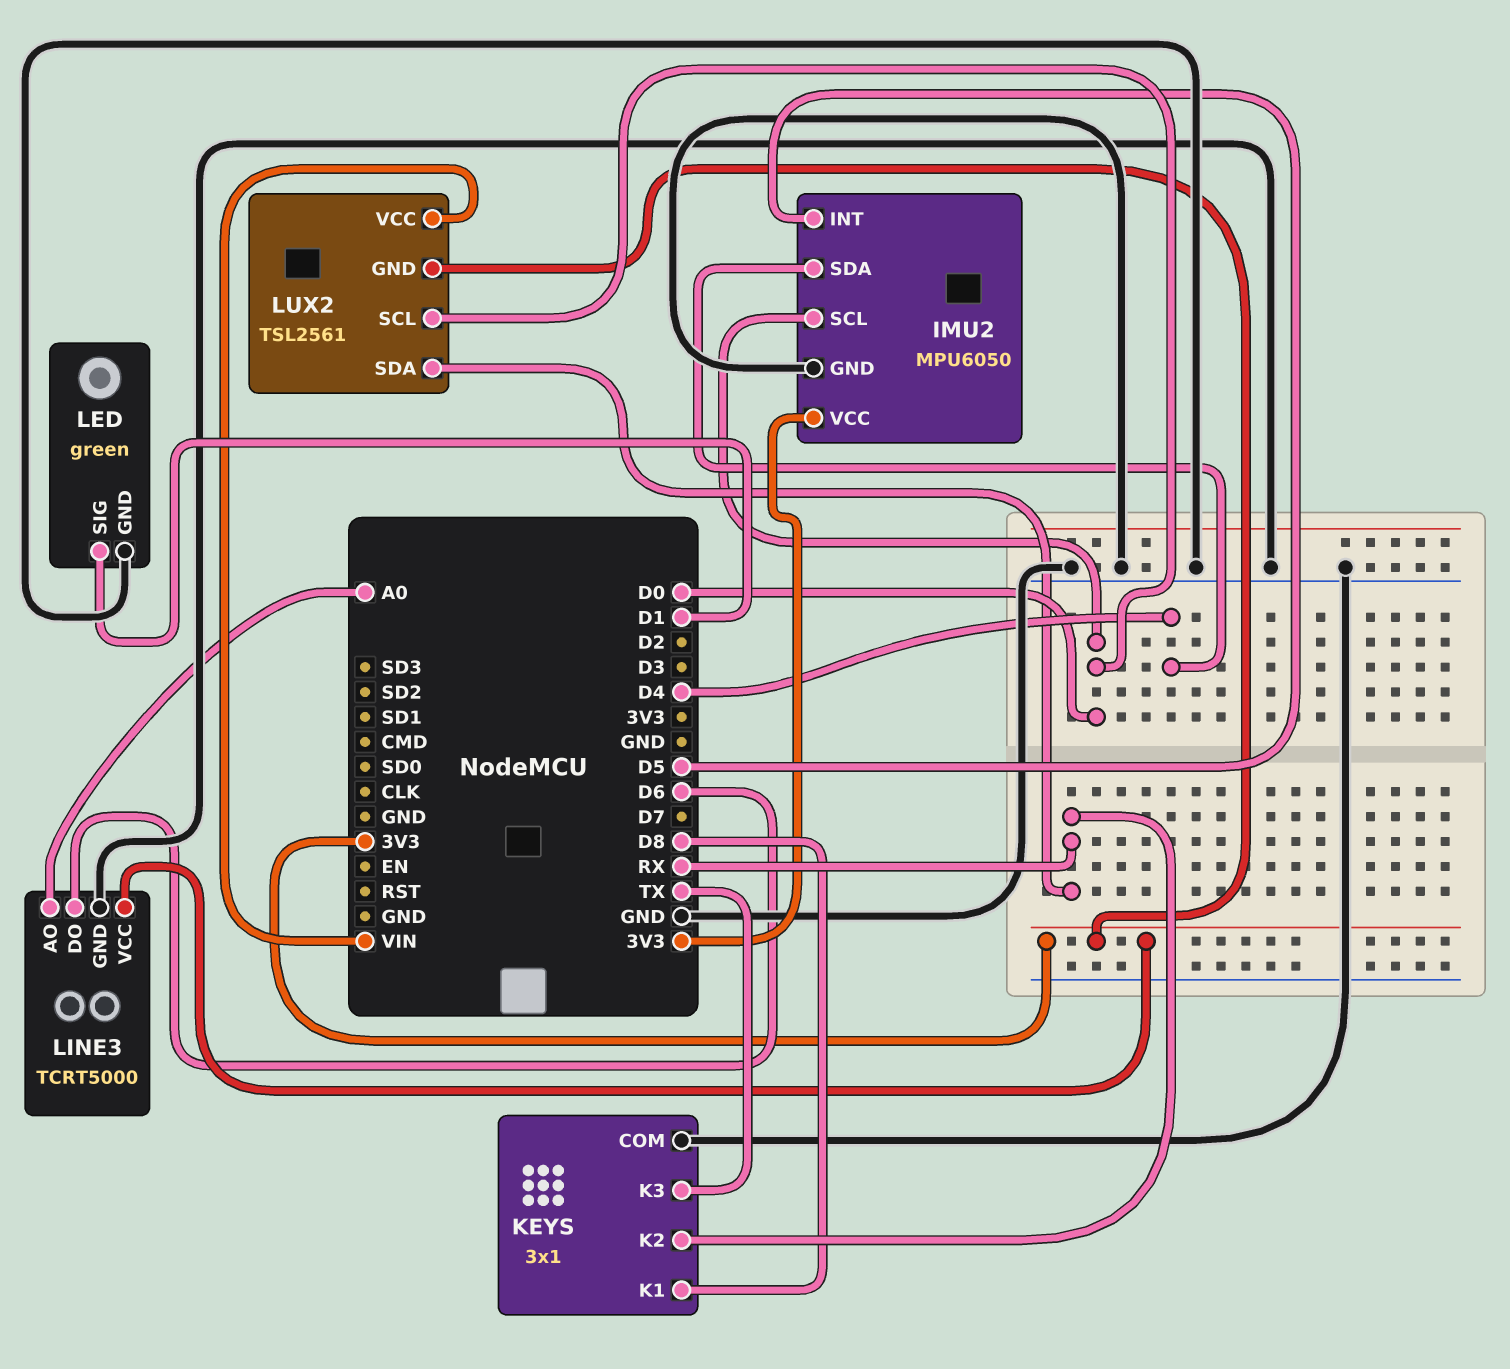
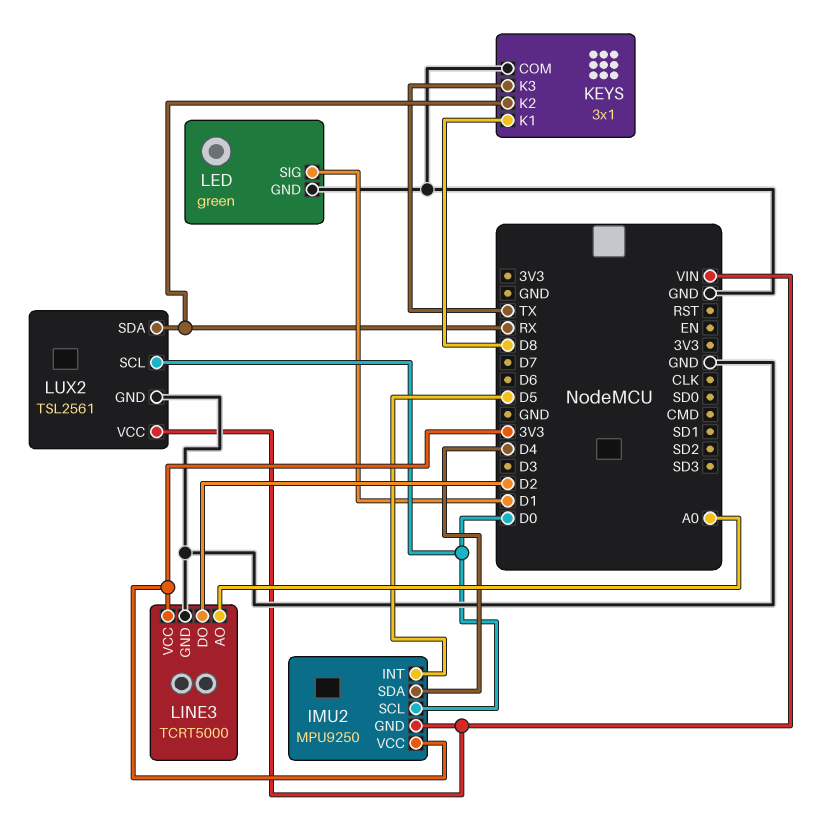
IMU2: MPU6050 -> MPU9250
IMU2 pin GND: GND -> VIN
LINE3 pin DO: D6 -> D2
LUX2 pin GND: 3V3 -> GND

